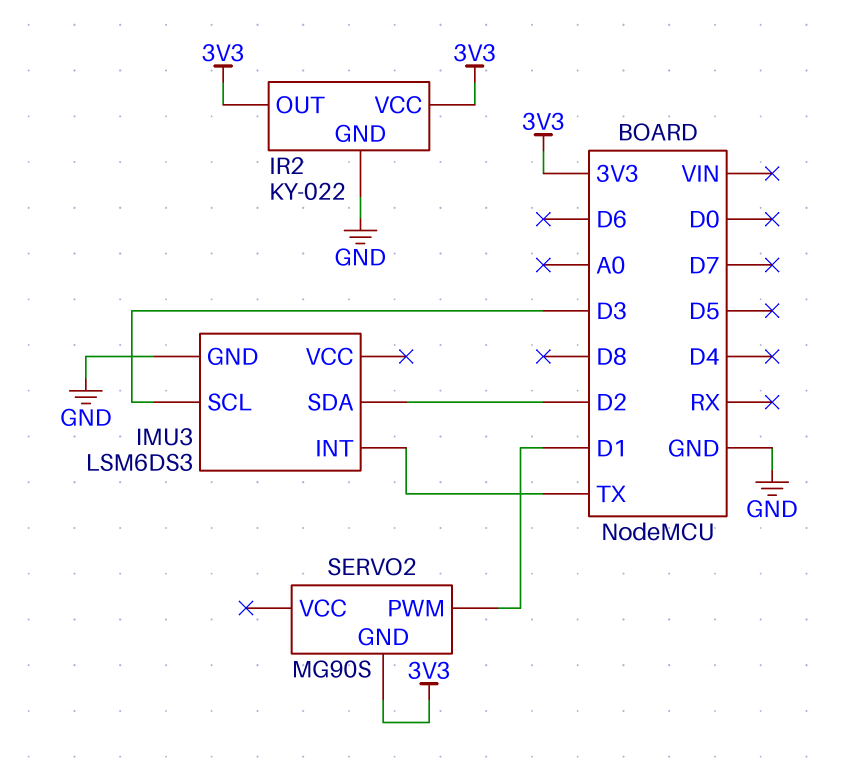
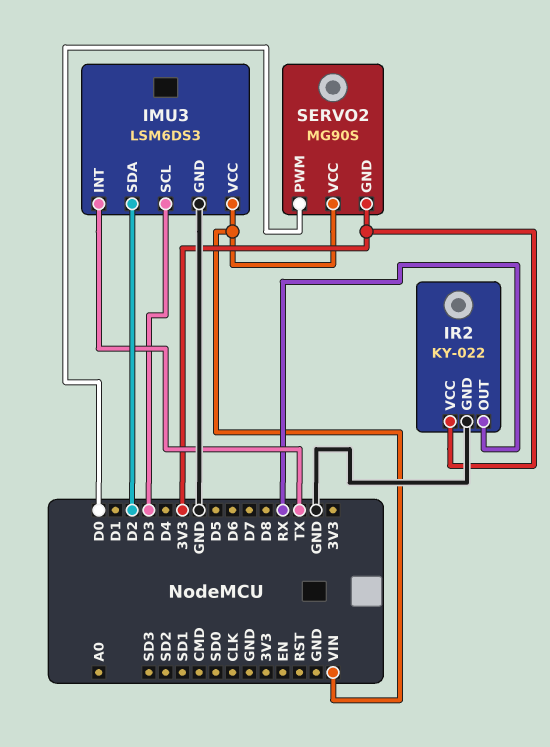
IMU3 pin VCC: none -> VIN
IR2 pin OUT: 3V3 -> RX
SERVO2 pin PWM: D1 -> D0
SERVO2 pin VCC: none -> VIN

